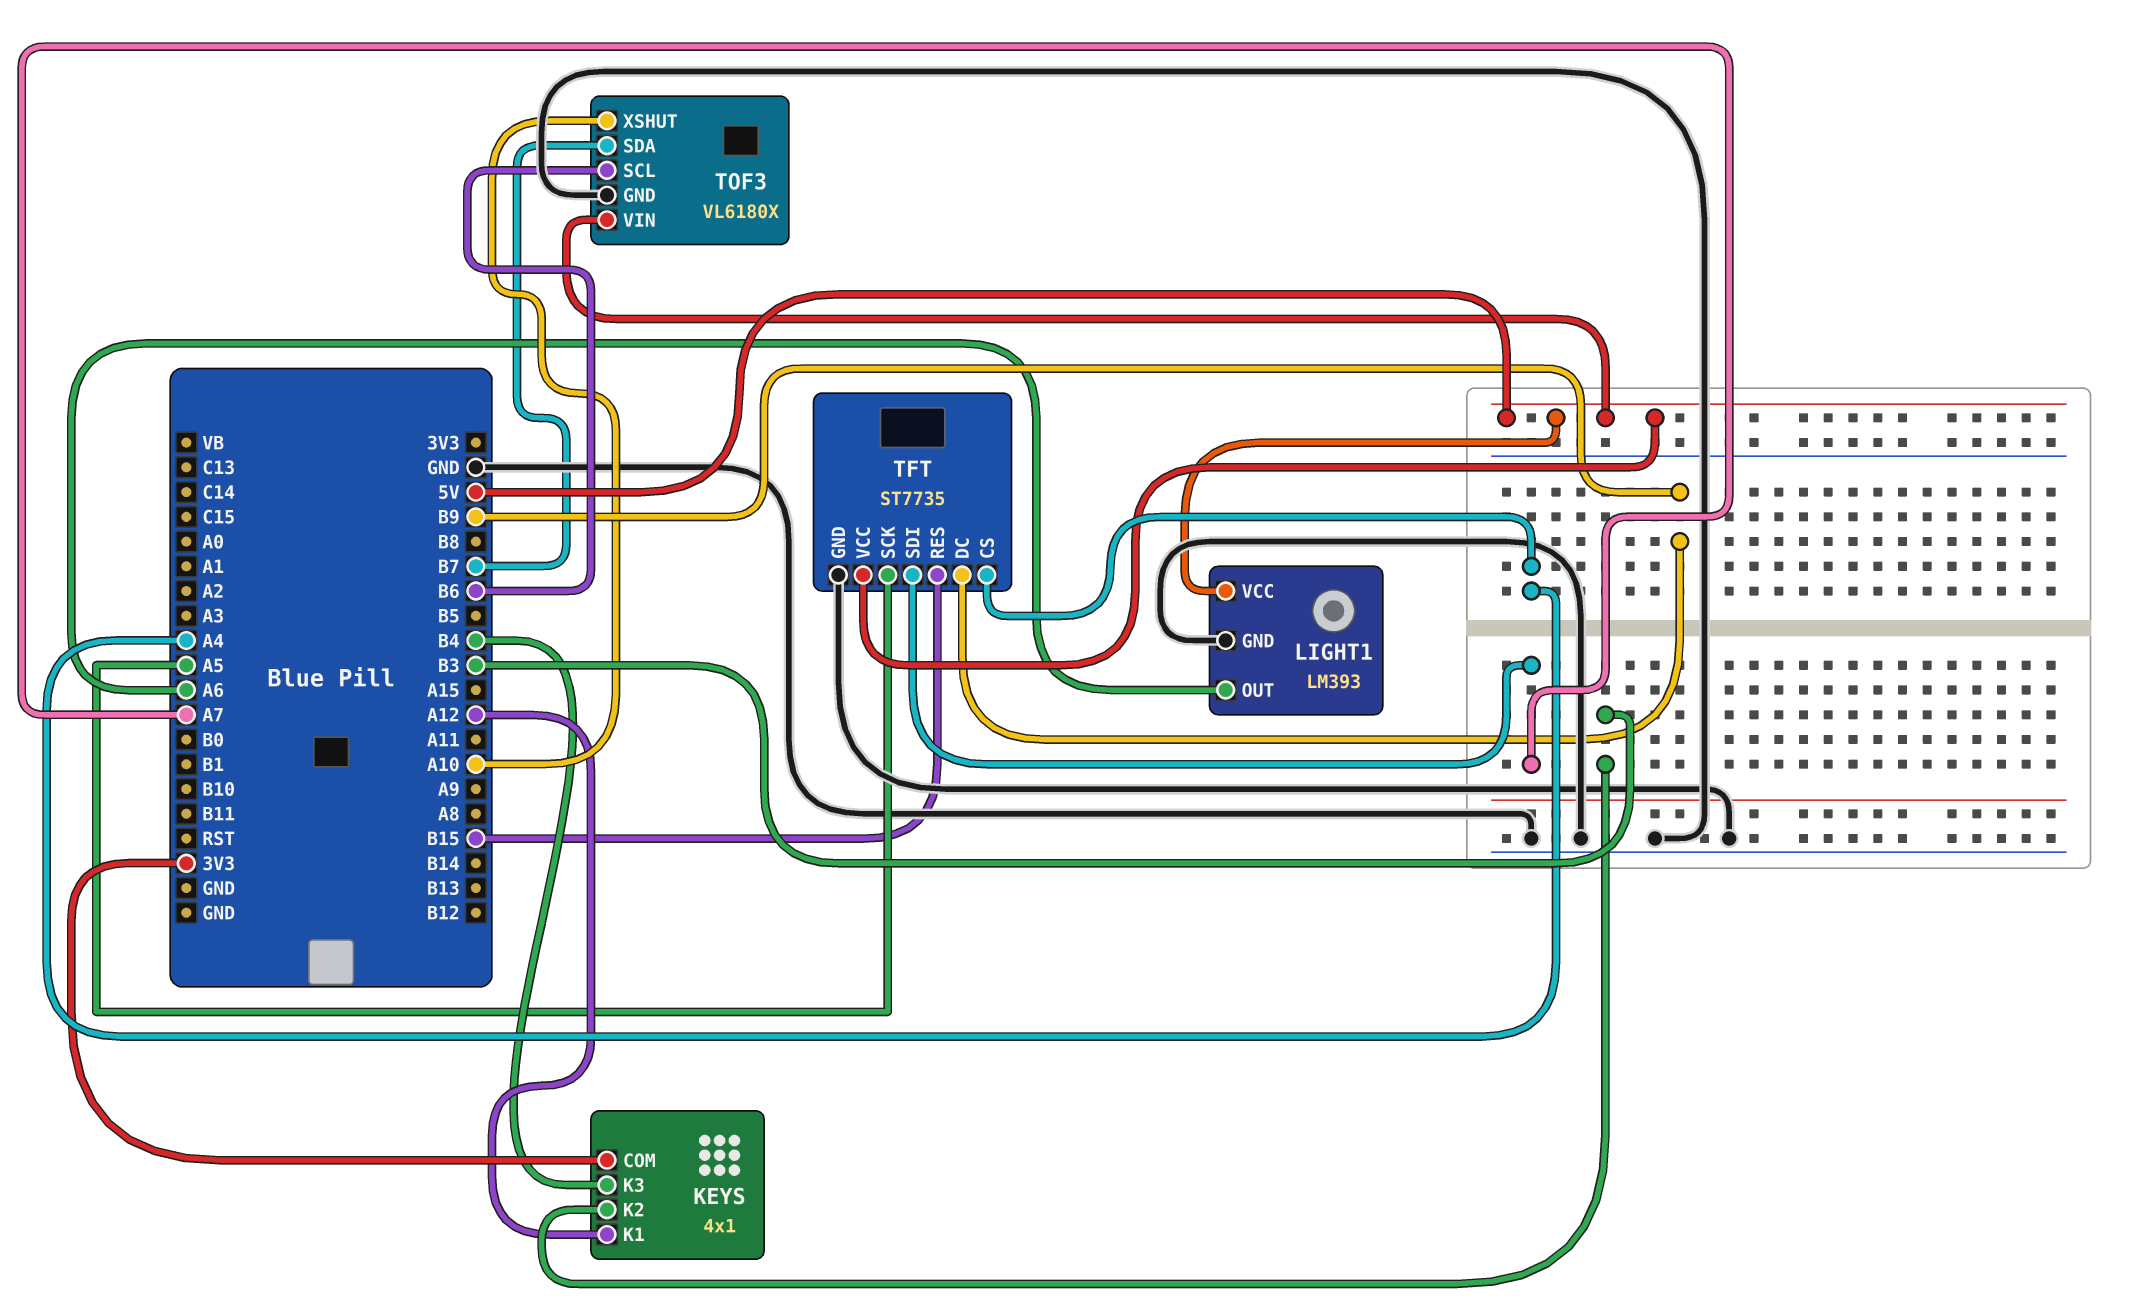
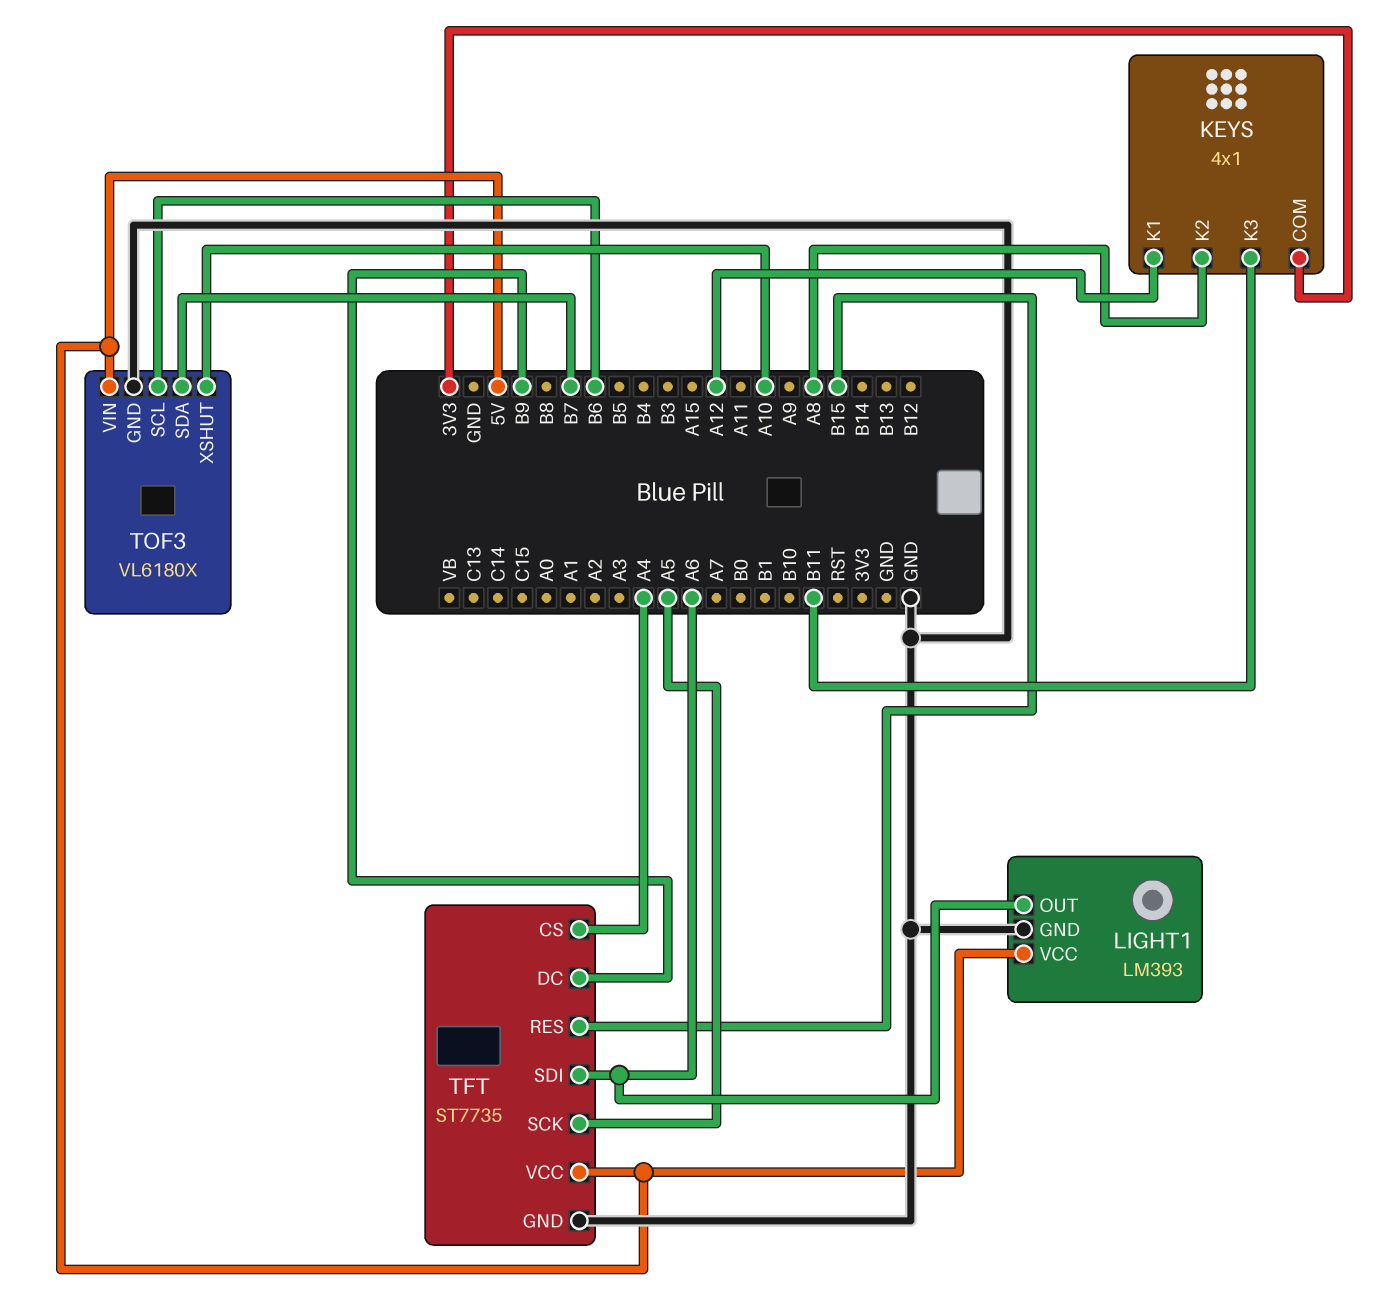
KEYS pin K2: B3 -> A8
KEYS pin K3: B4 -> B11
TFT pin SDI: A7 -> A6

